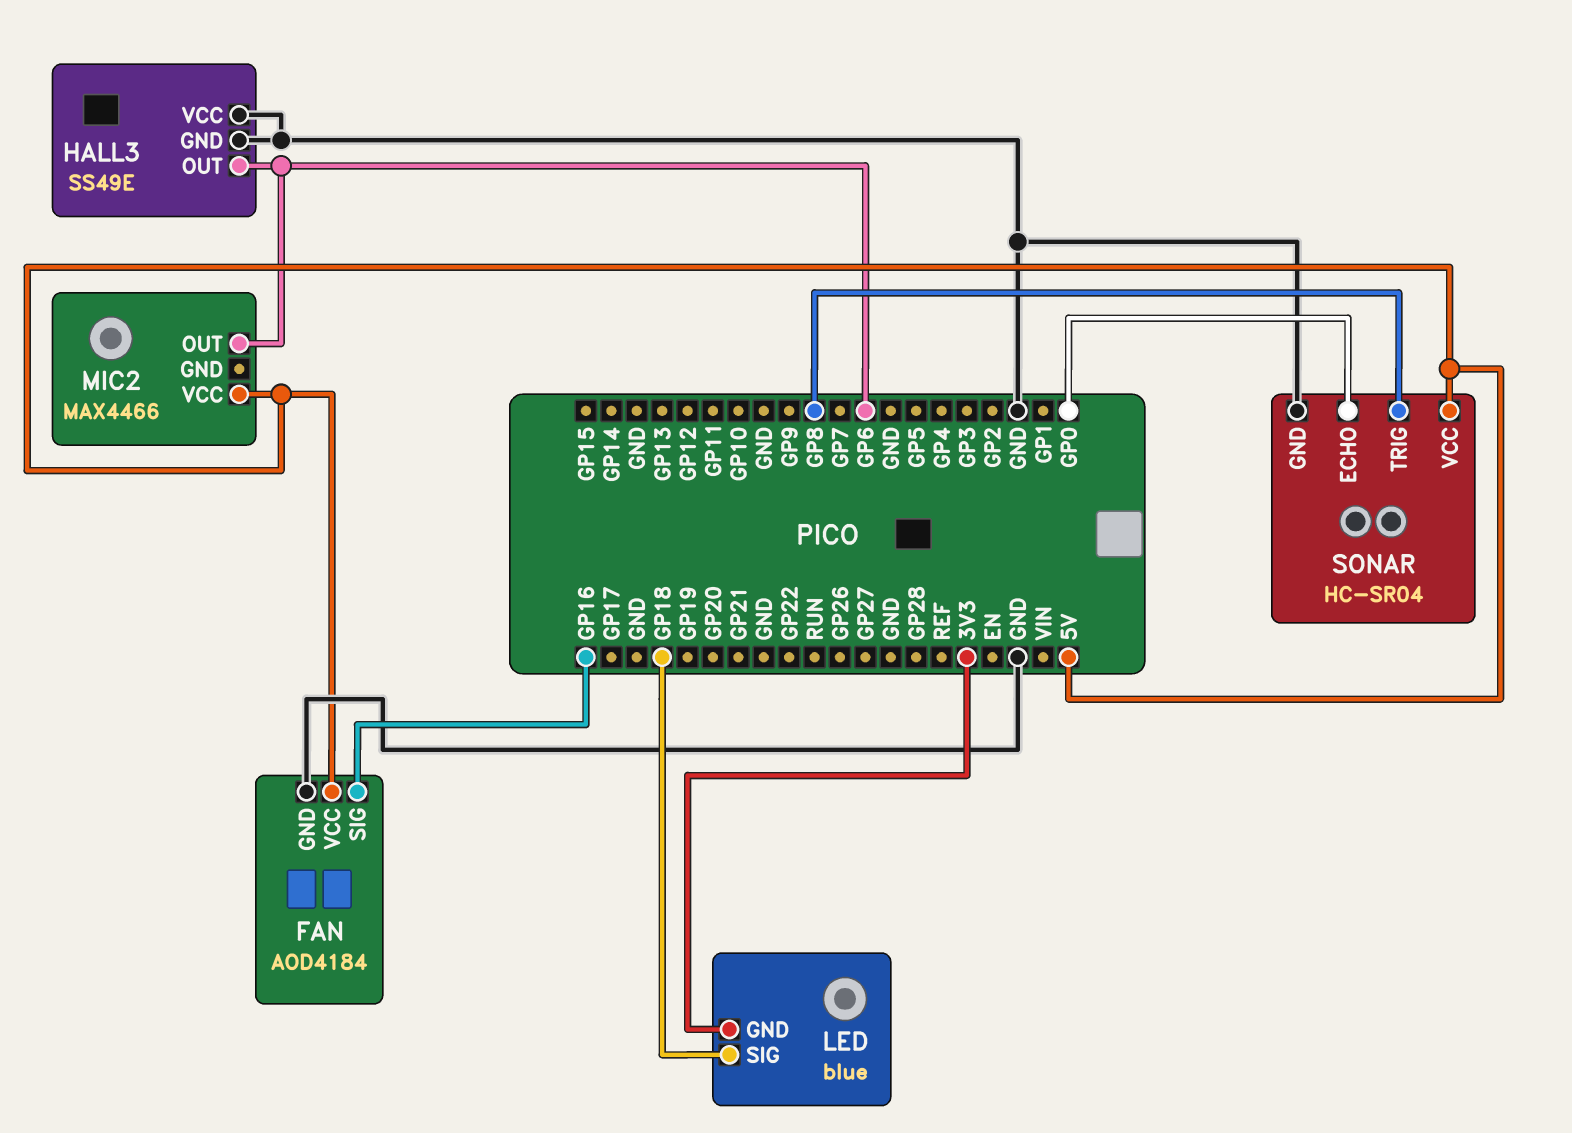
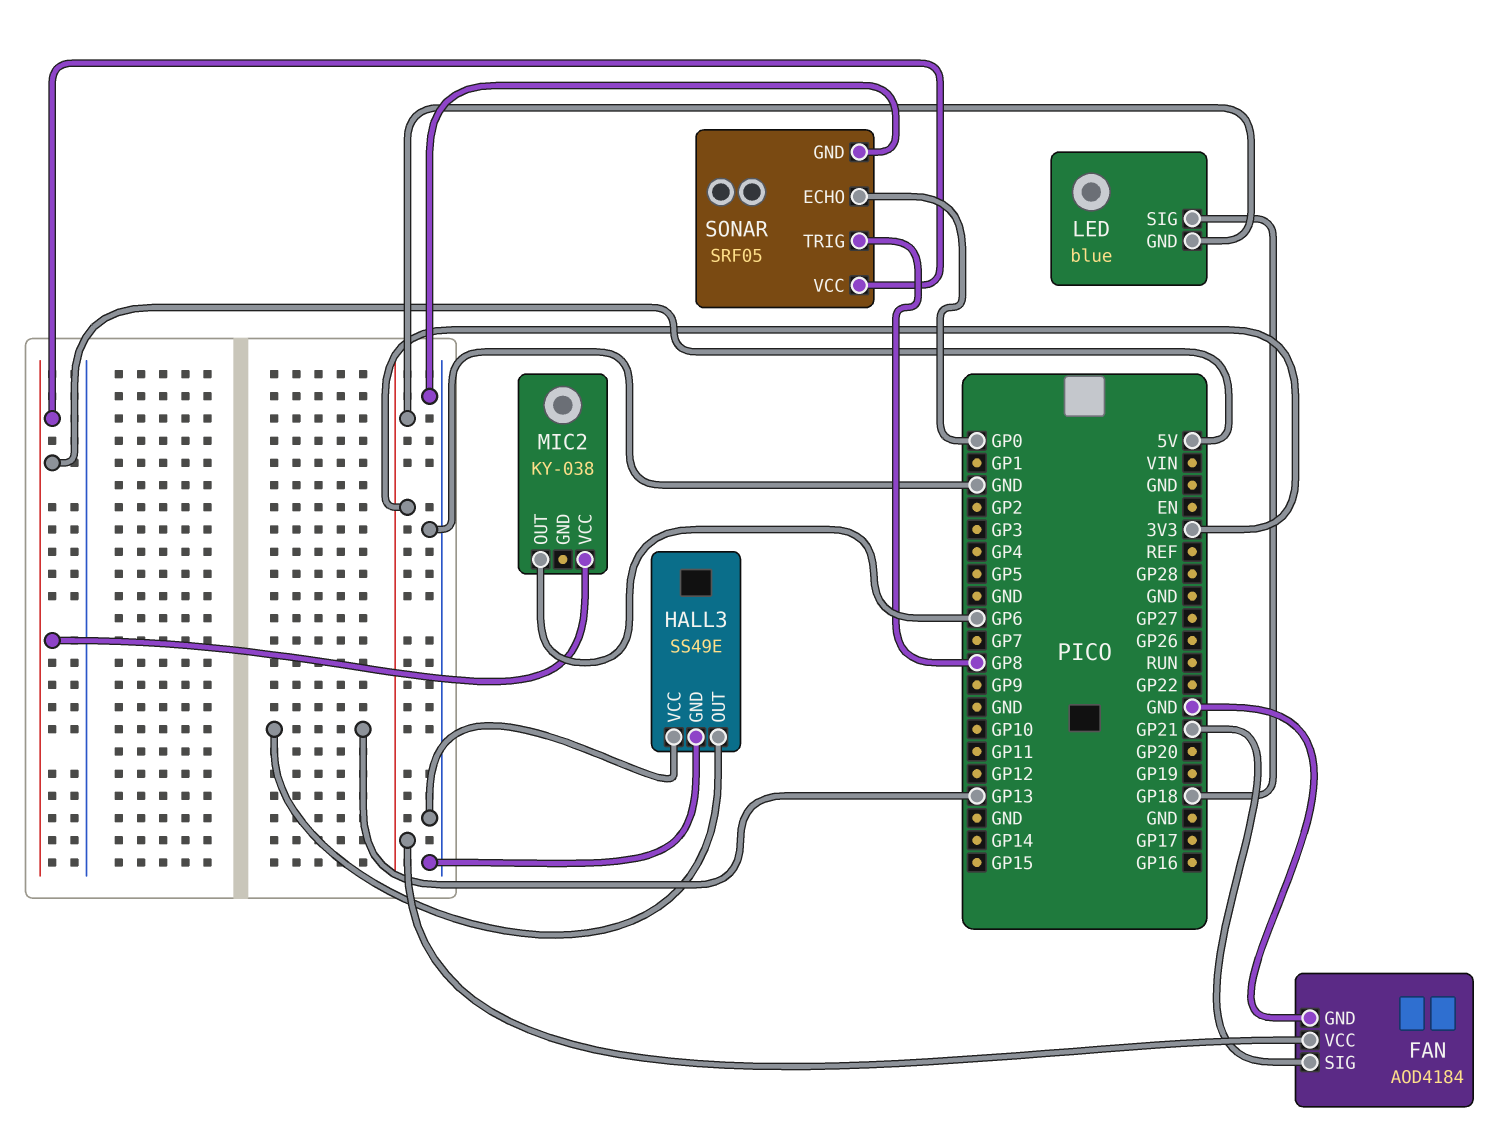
FAN pin SIG: GP16 -> GP21
FAN pin VCC: 5V -> 3V3
HALL3 pin OUT: GP6 -> GP13
MIC2: MAX4466 -> KY-038
SONAR: HC-SR04 -> SRF05

